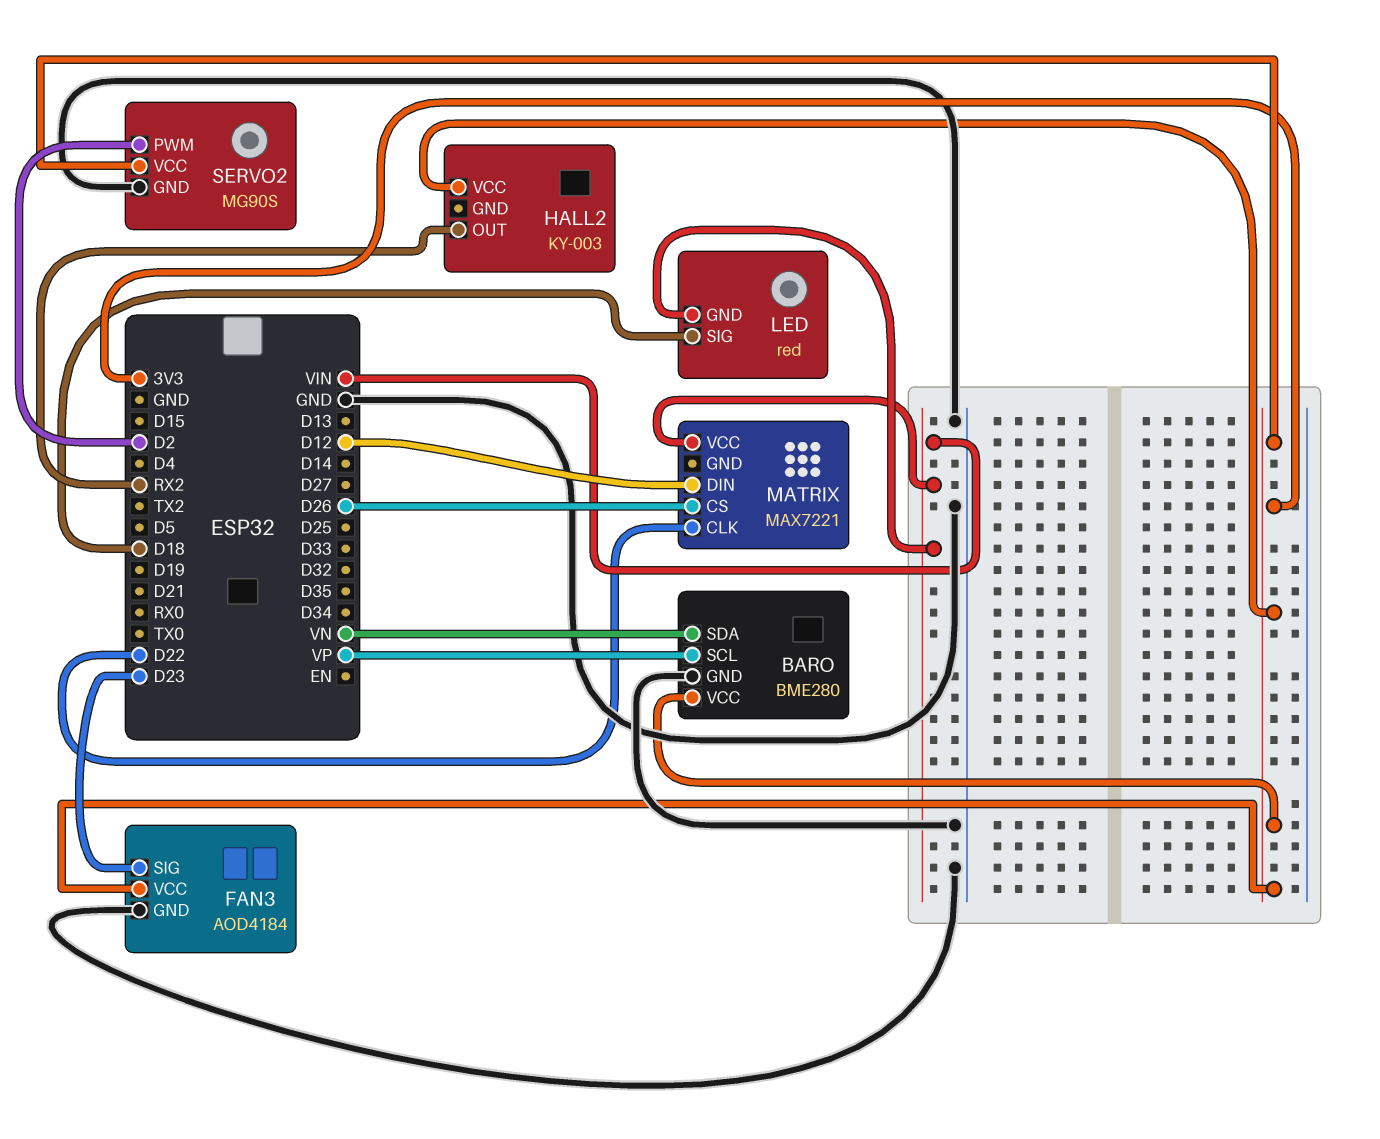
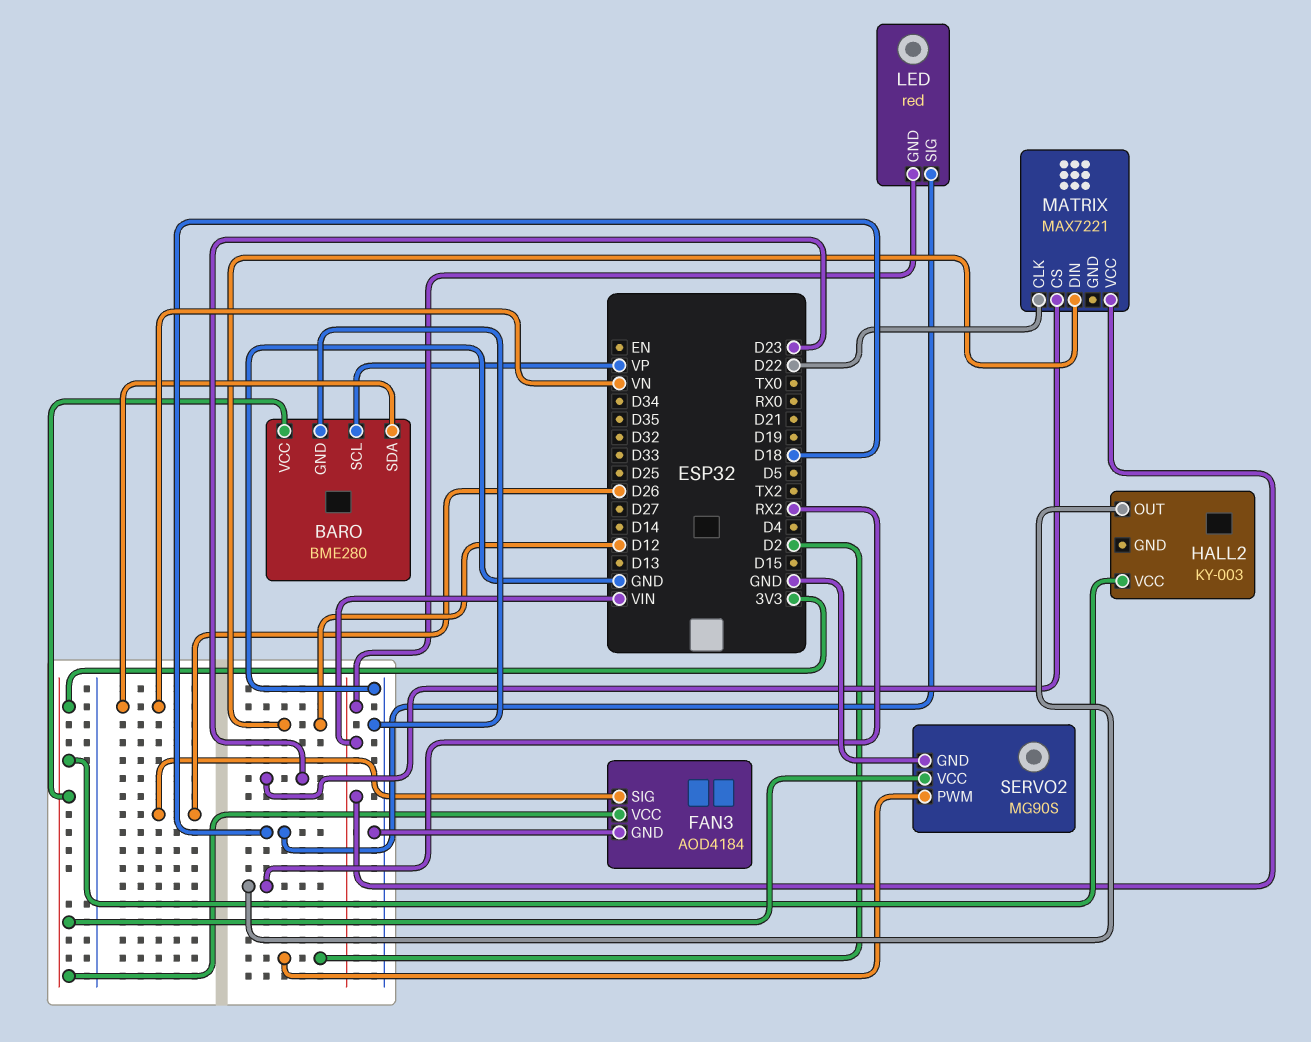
FAN3 pin SIG: D23 -> D26
MATRIX pin CS: D26 -> D23

